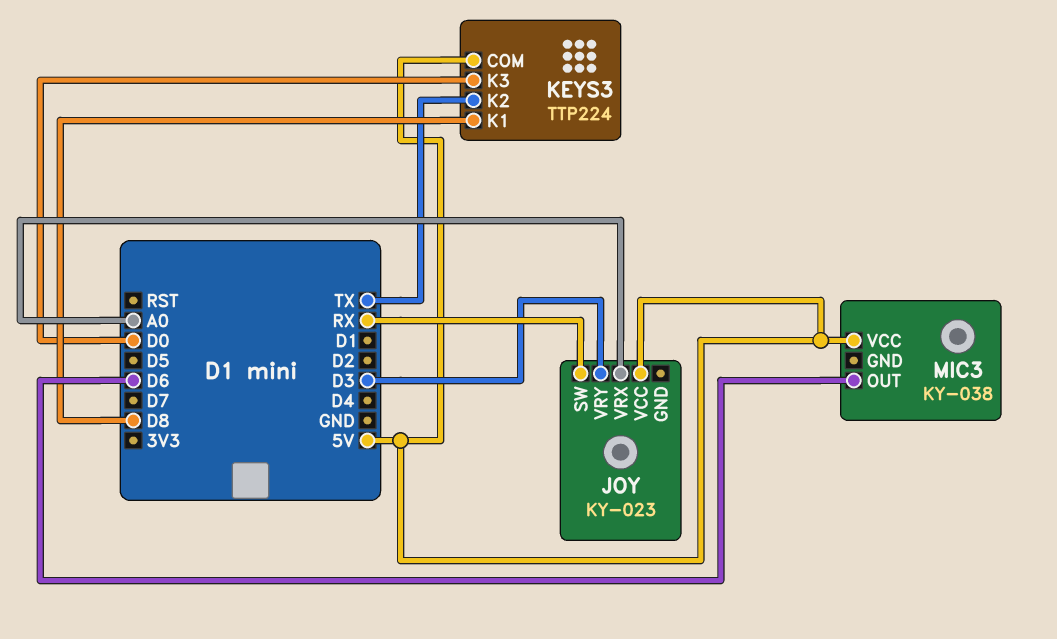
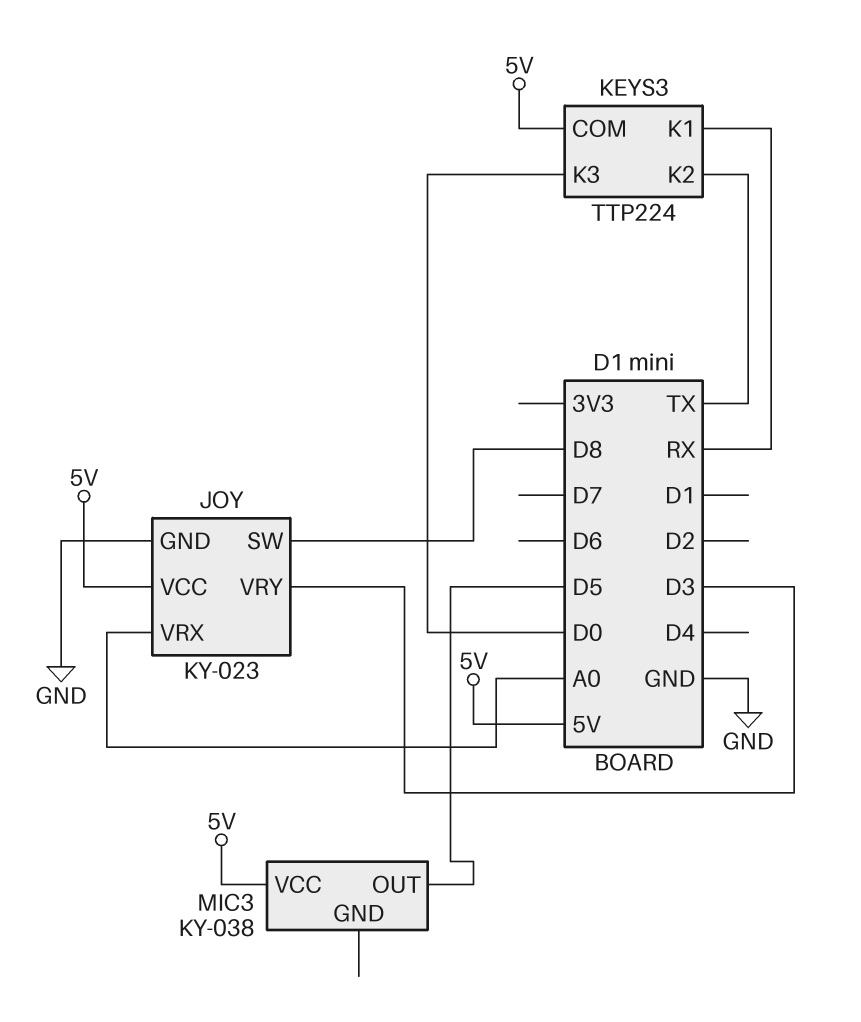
JOY pin GND: none -> GND
JOY pin SW: RX -> D8
KEYS3 pin K1: D8 -> RX
MIC3 pin OUT: D6 -> D5

